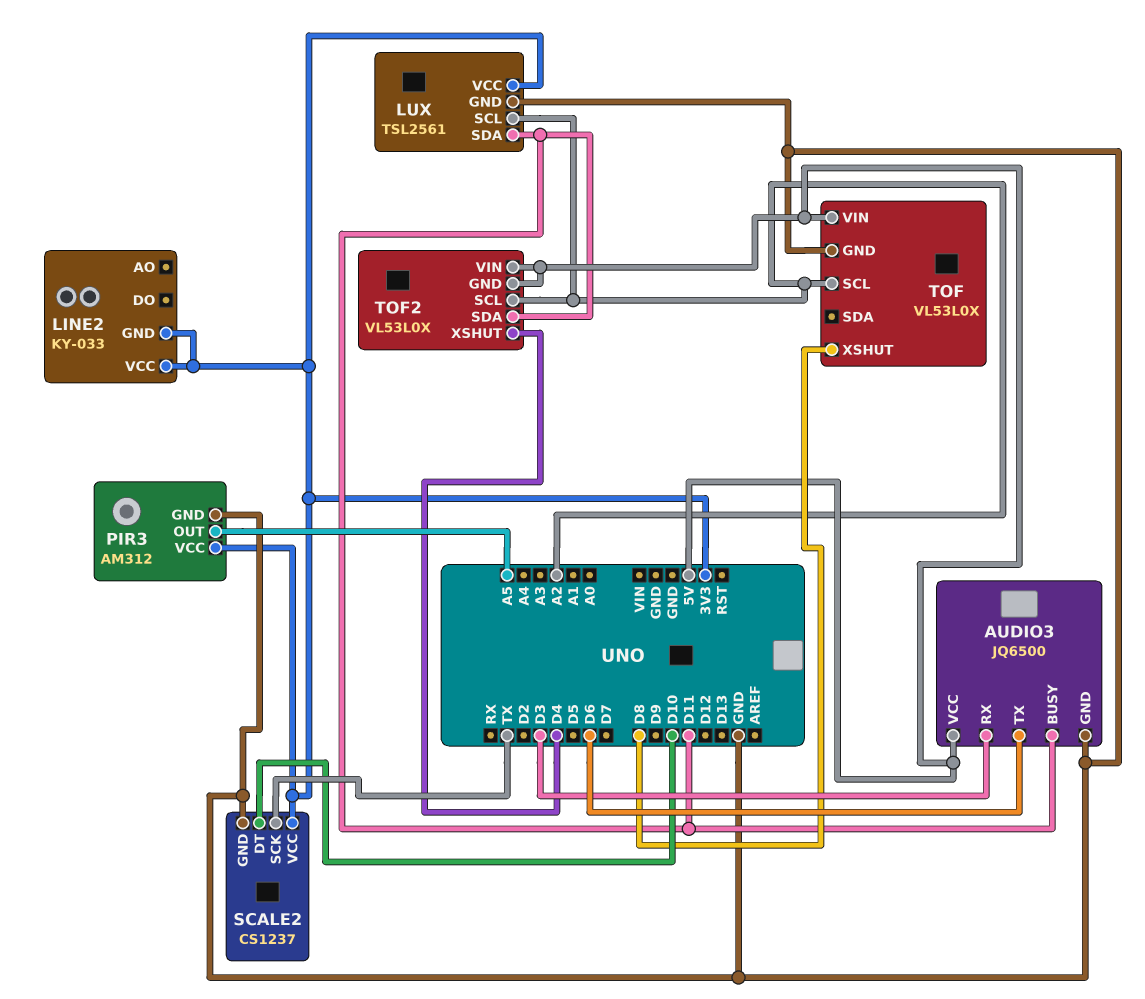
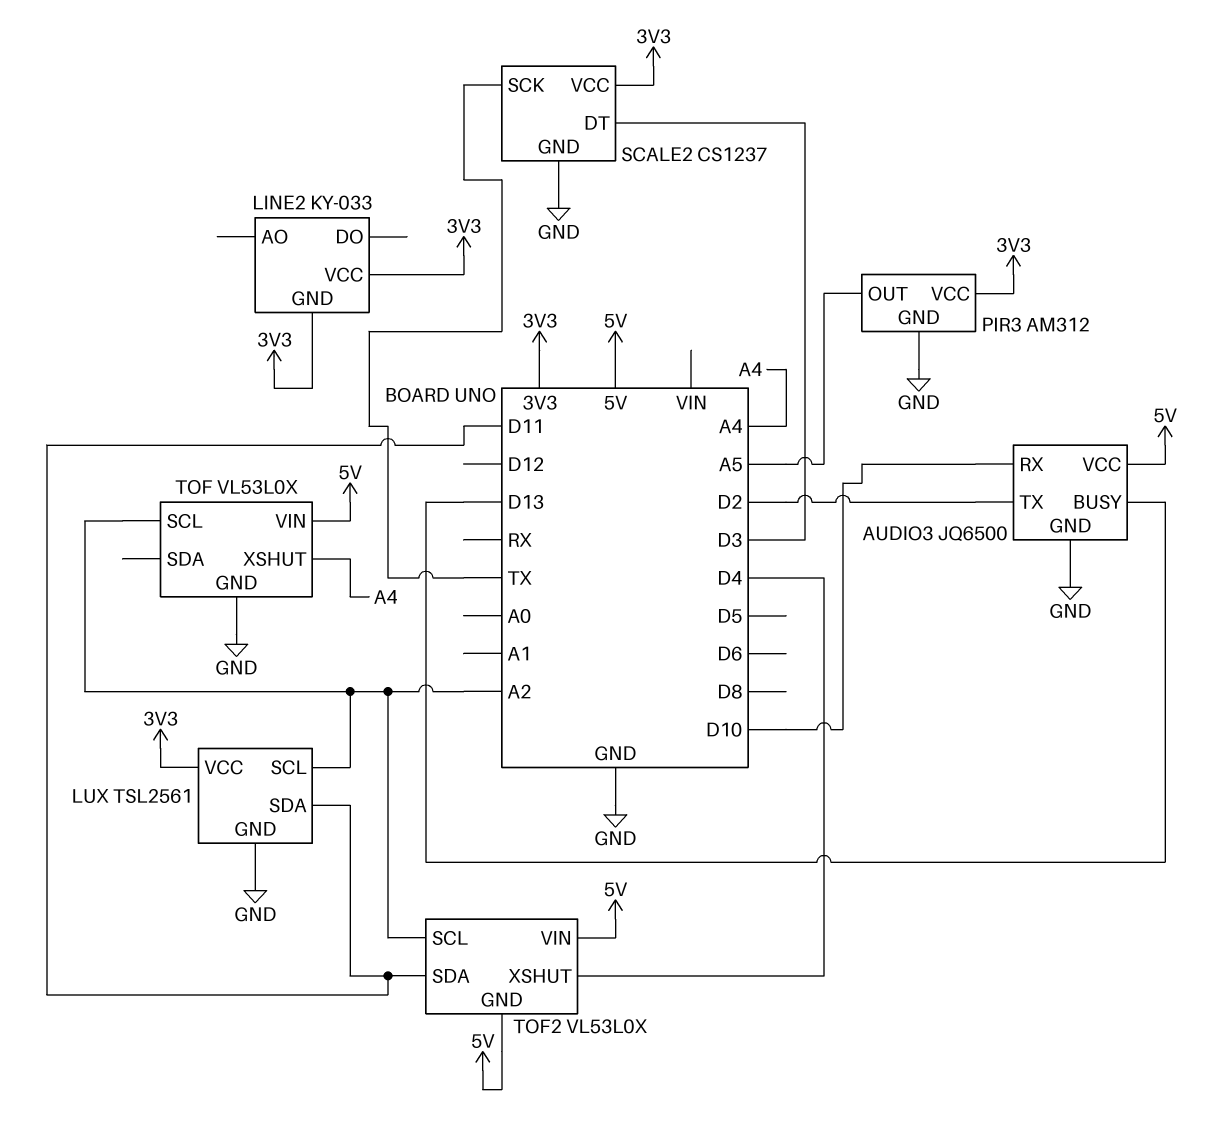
AUDIO3 pin BUSY: D11 -> D13
AUDIO3 pin RX: D3 -> D10
AUDIO3 pin TX: D6 -> D2
SCALE2 pin DT: D10 -> D3
TOF pin XSHUT: D8 -> A4

